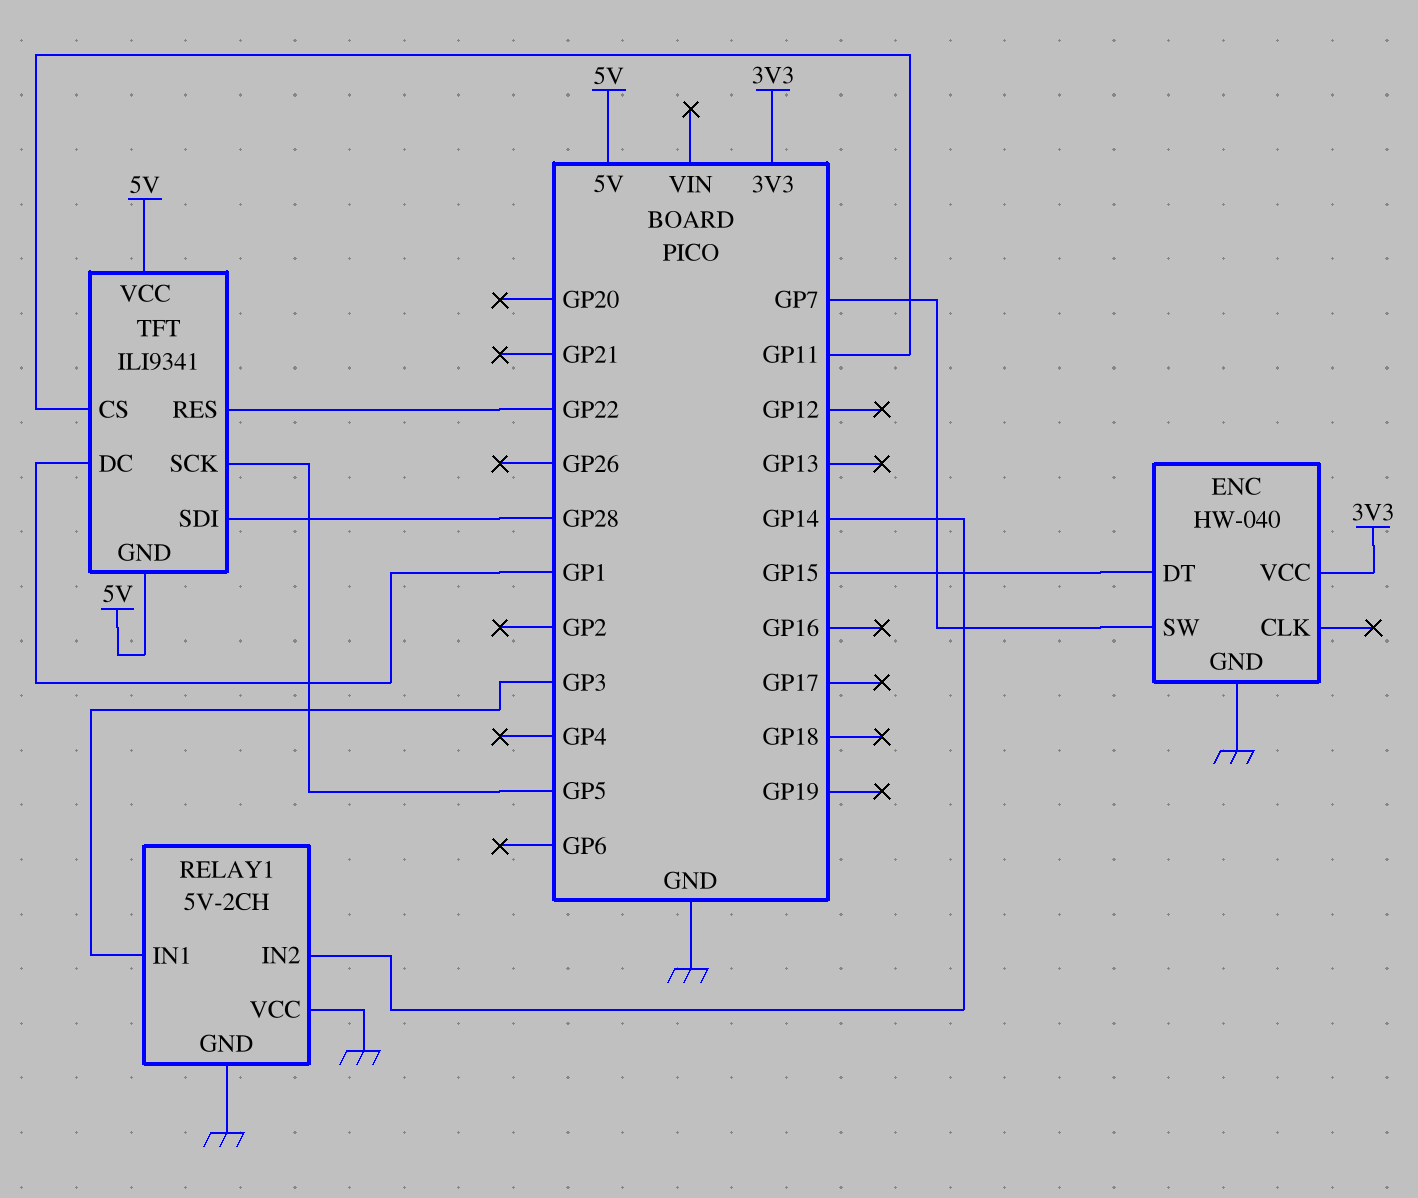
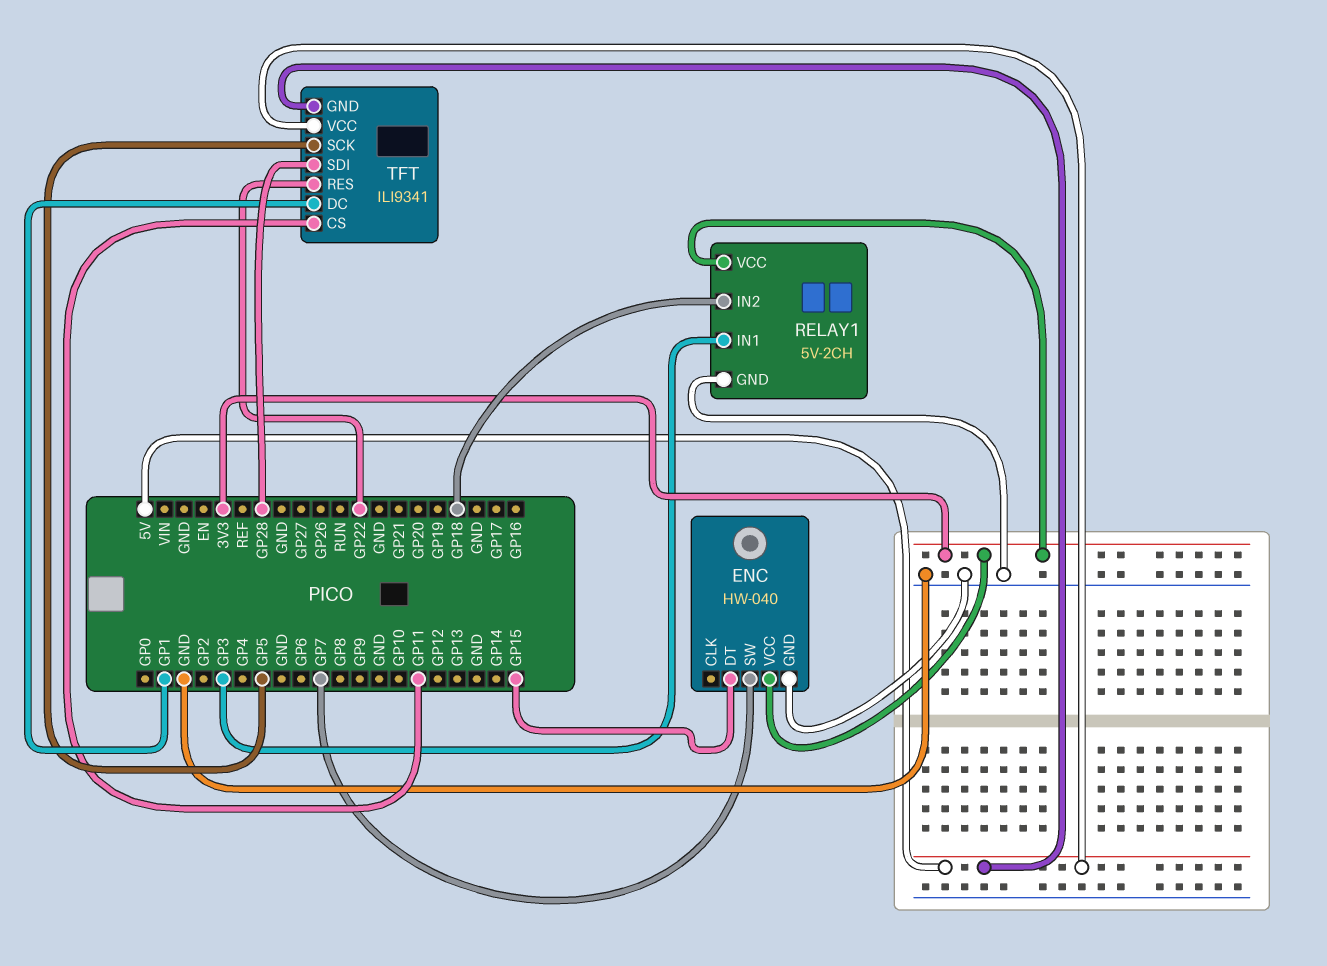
RELAY1 pin IN2: GP14 -> GP18
RELAY1 pin VCC: GND -> 3V3

